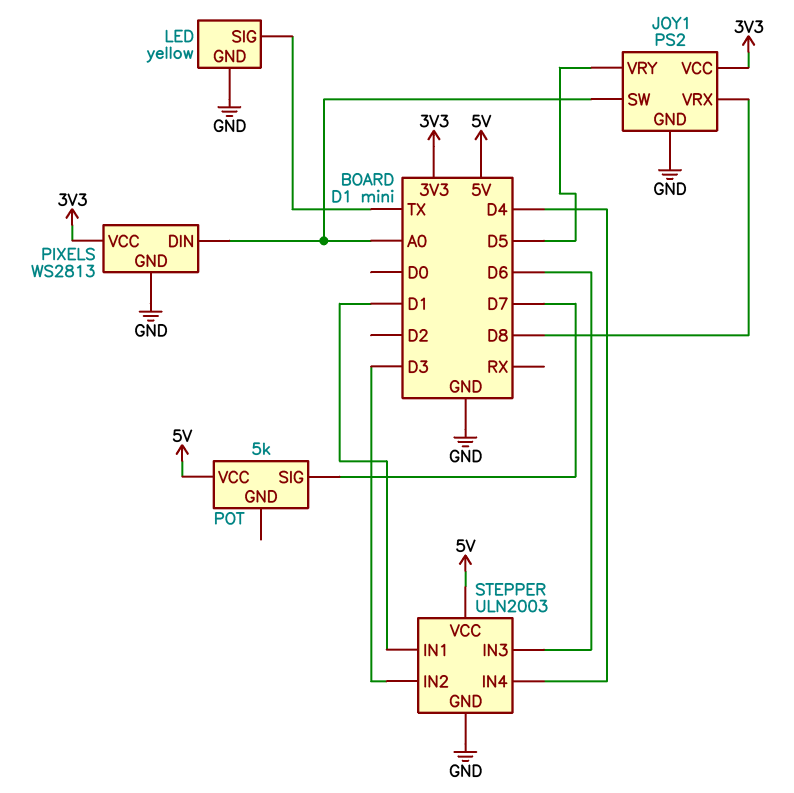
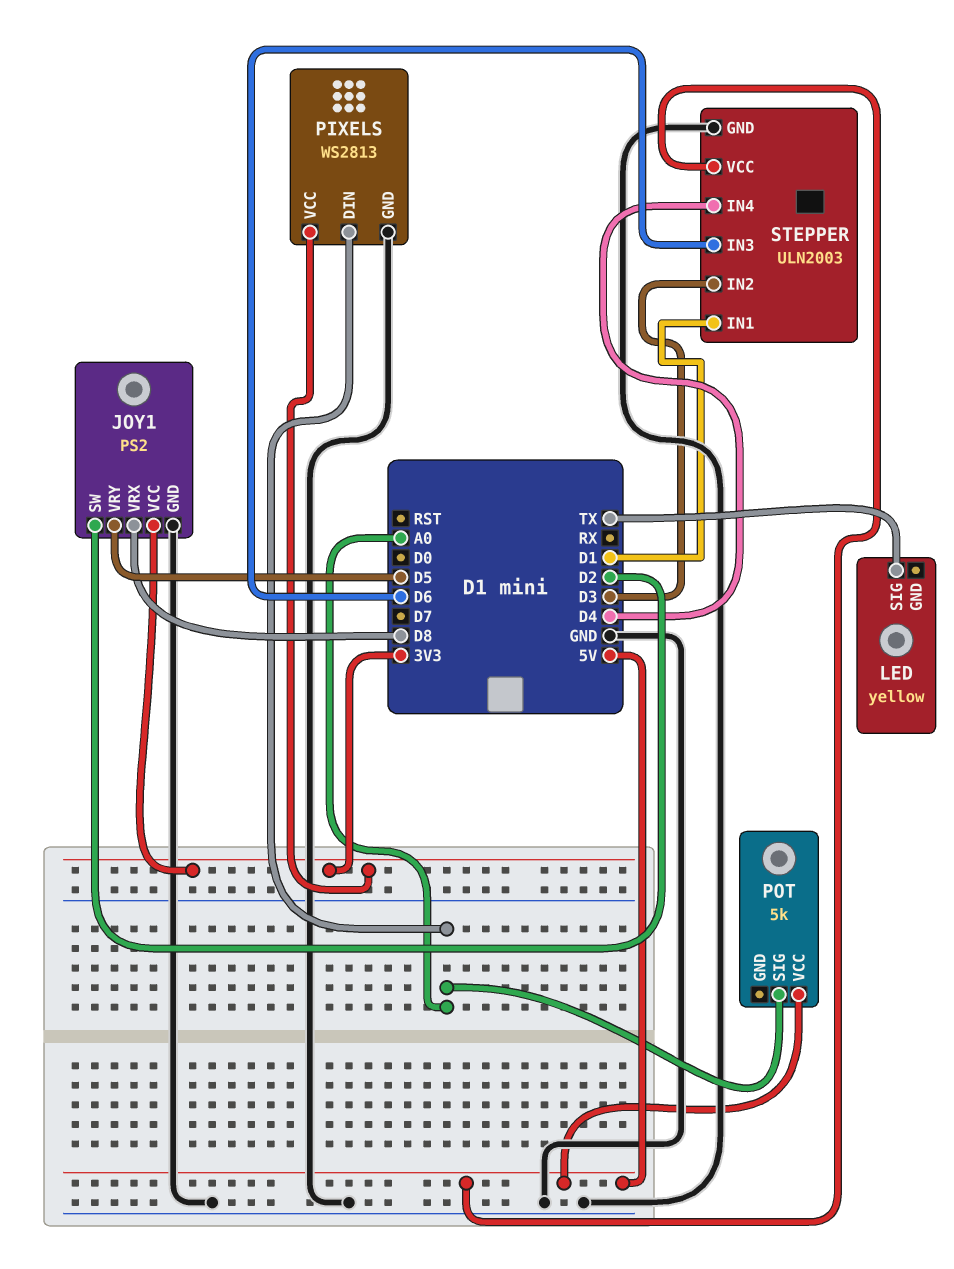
JOY1 pin SW: A0 -> D2
LED pin GND: GND -> none
POT pin SIG: D7 -> A0

